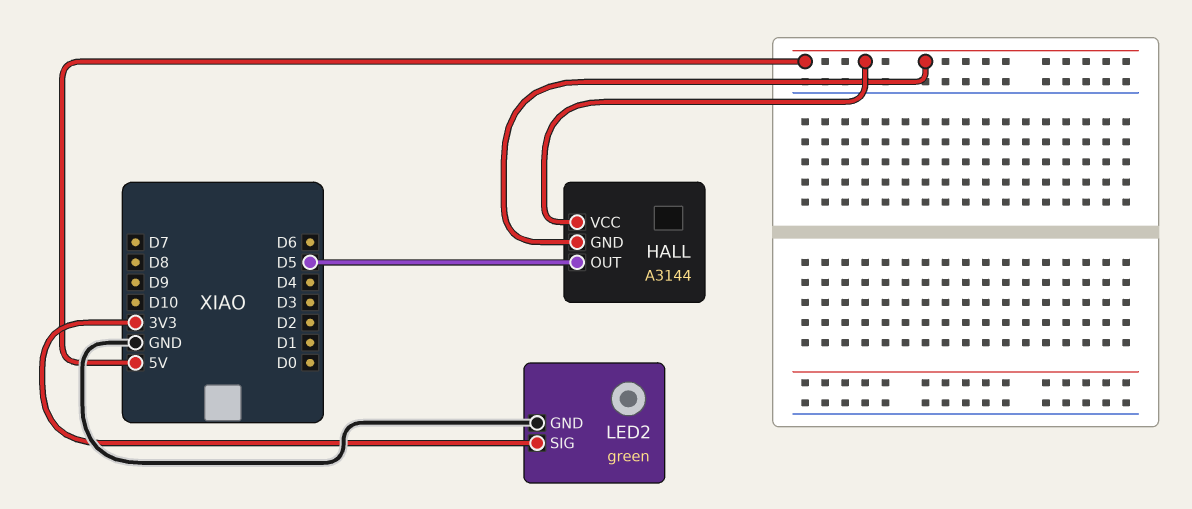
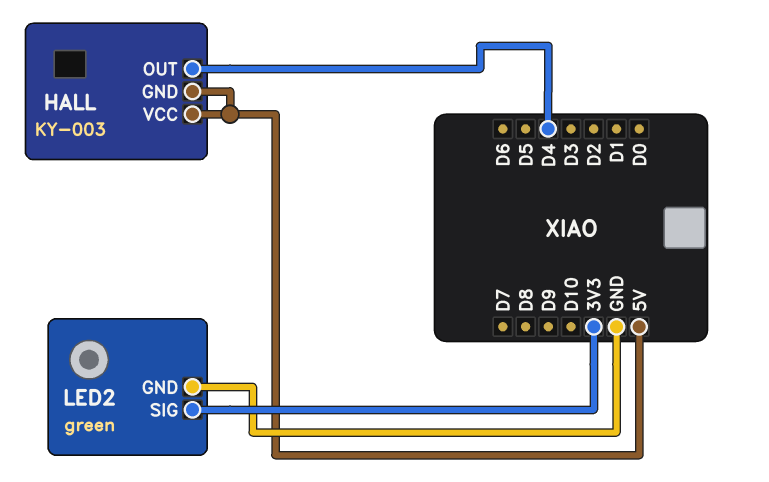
HALL: A3144 -> KY-003
HALL pin OUT: D5 -> D4

